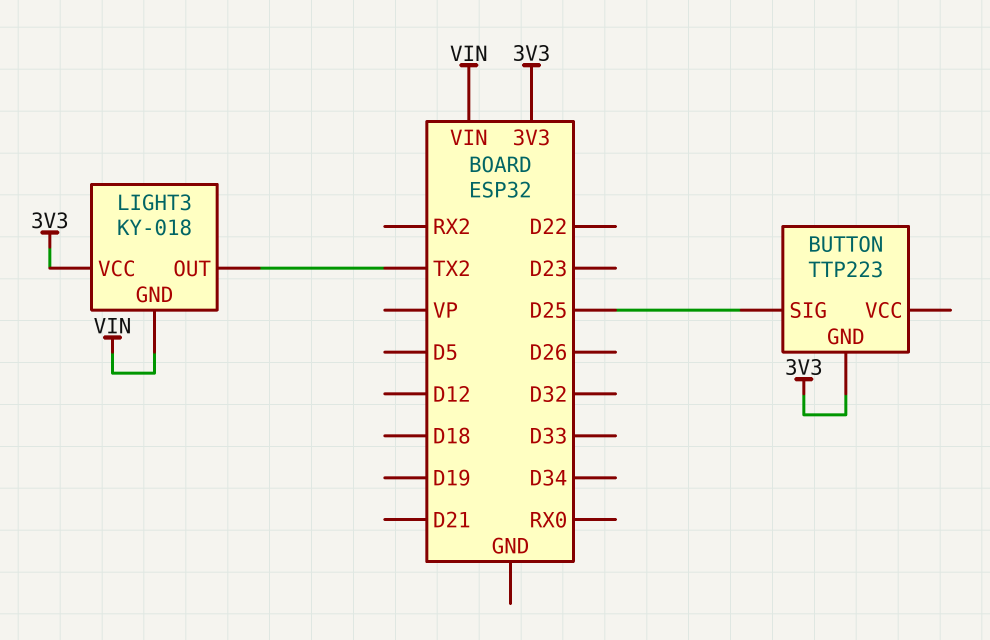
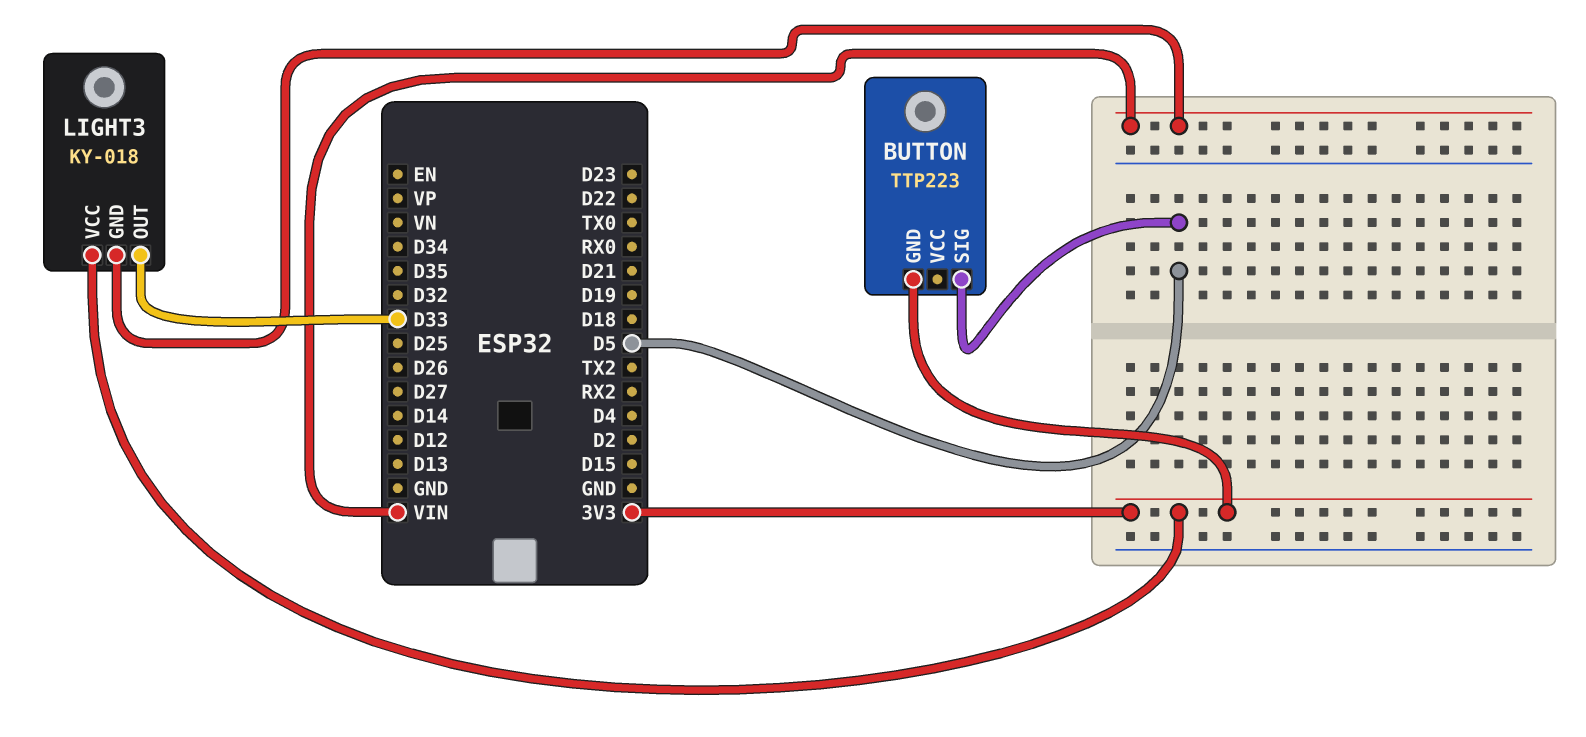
BUTTON pin SIG: D25 -> D5
LIGHT3 pin OUT: TX2 -> D33

